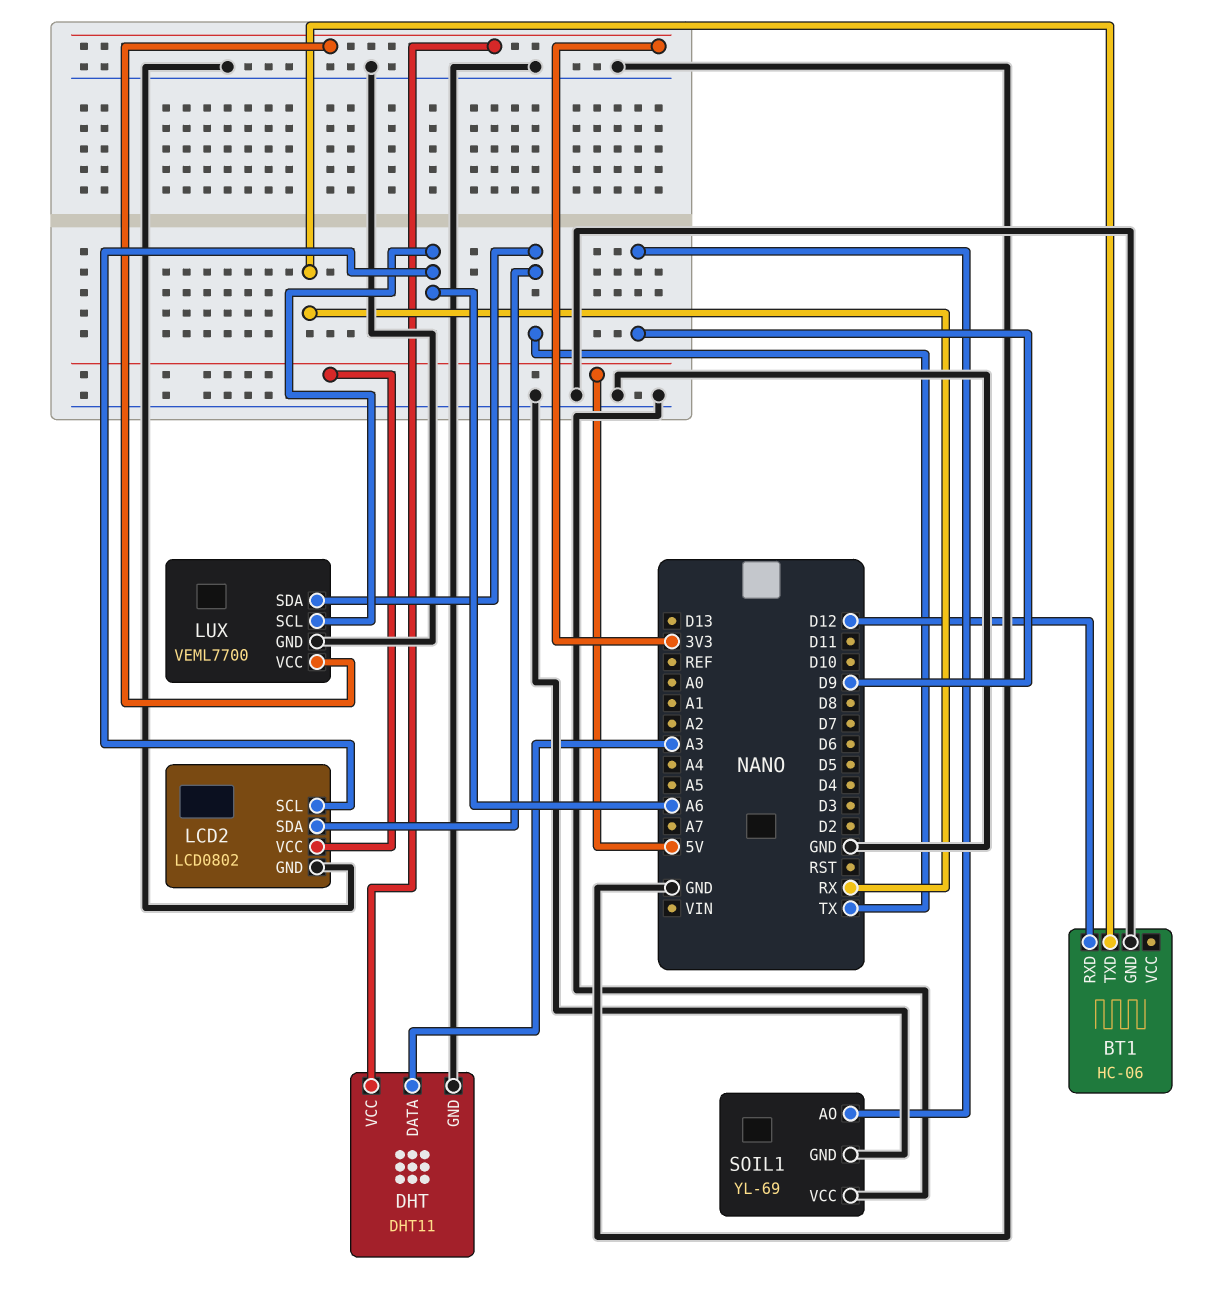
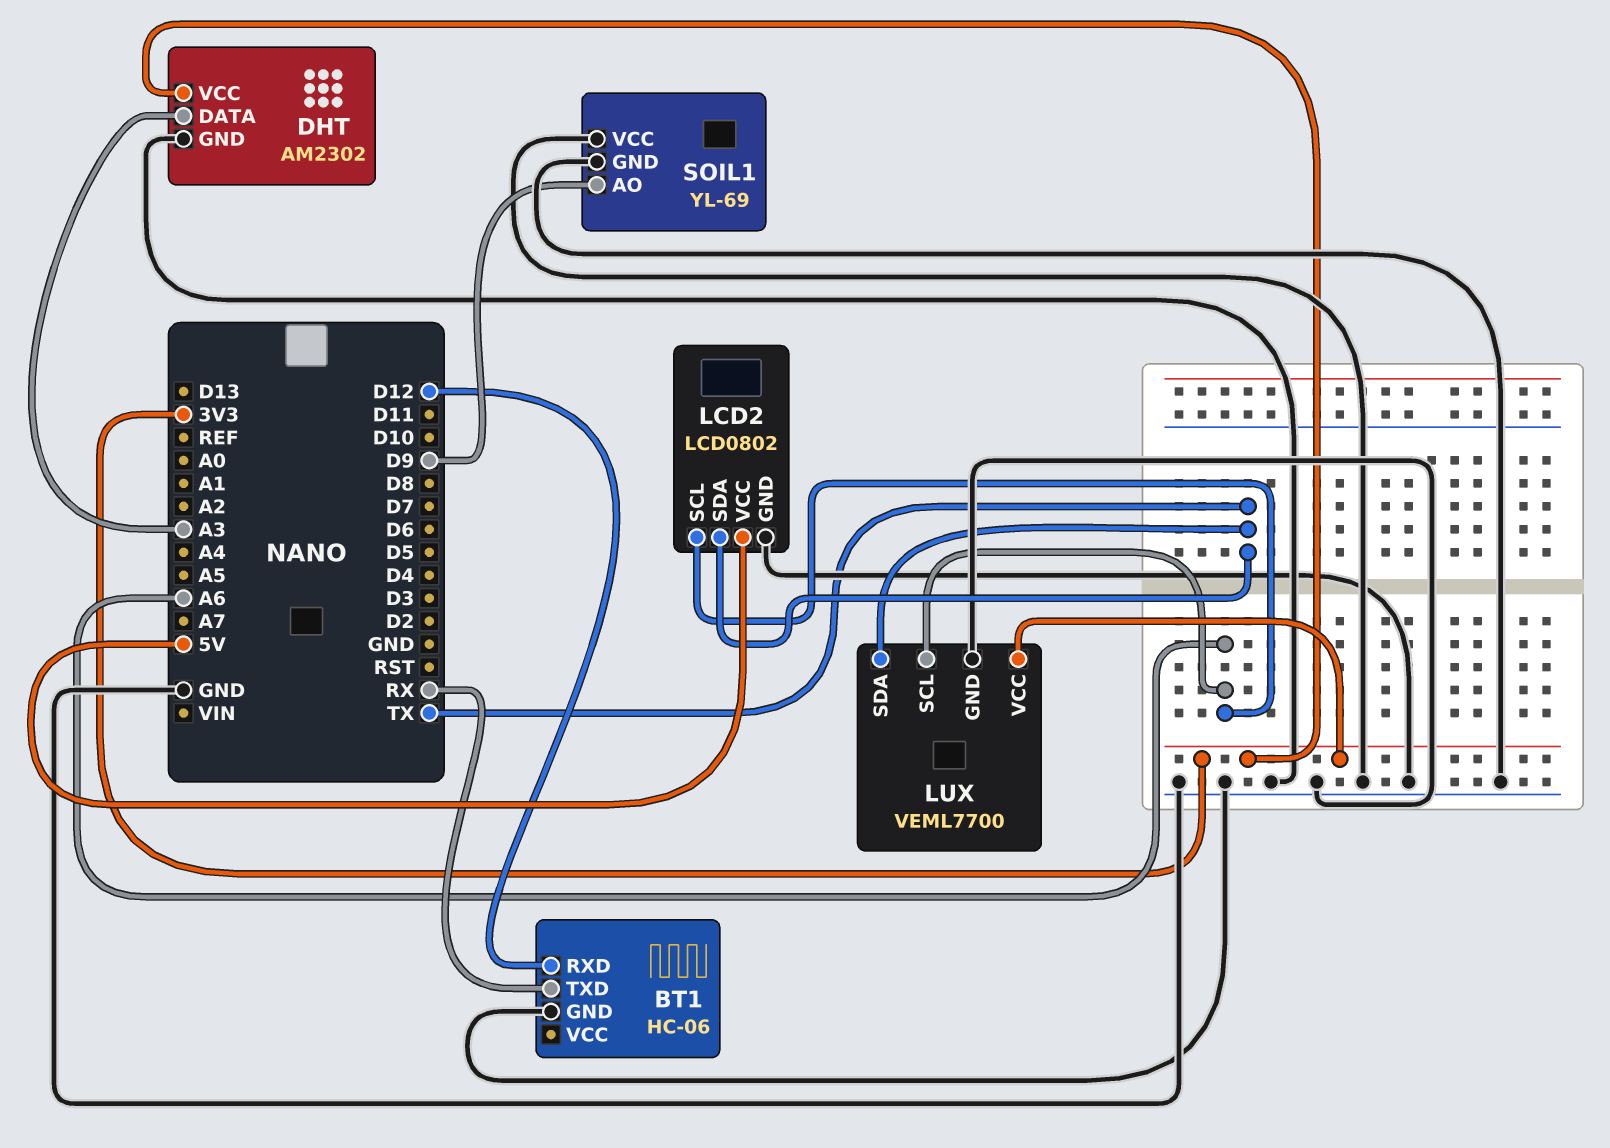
DHT: DHT11 -> AM2302

